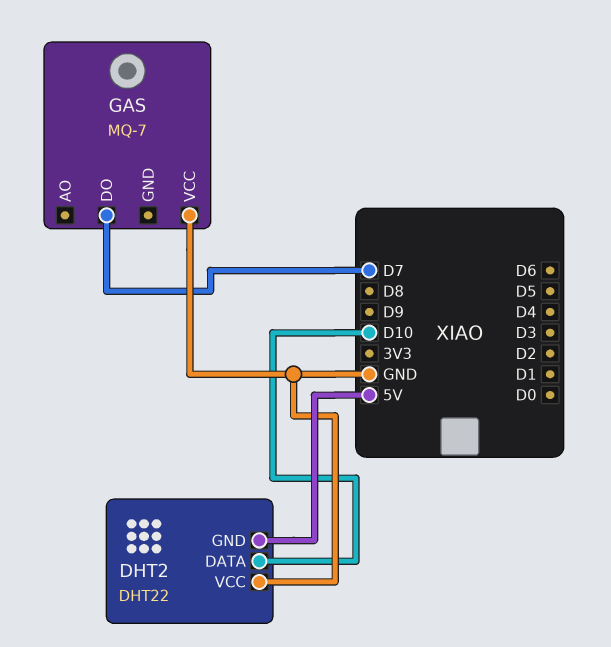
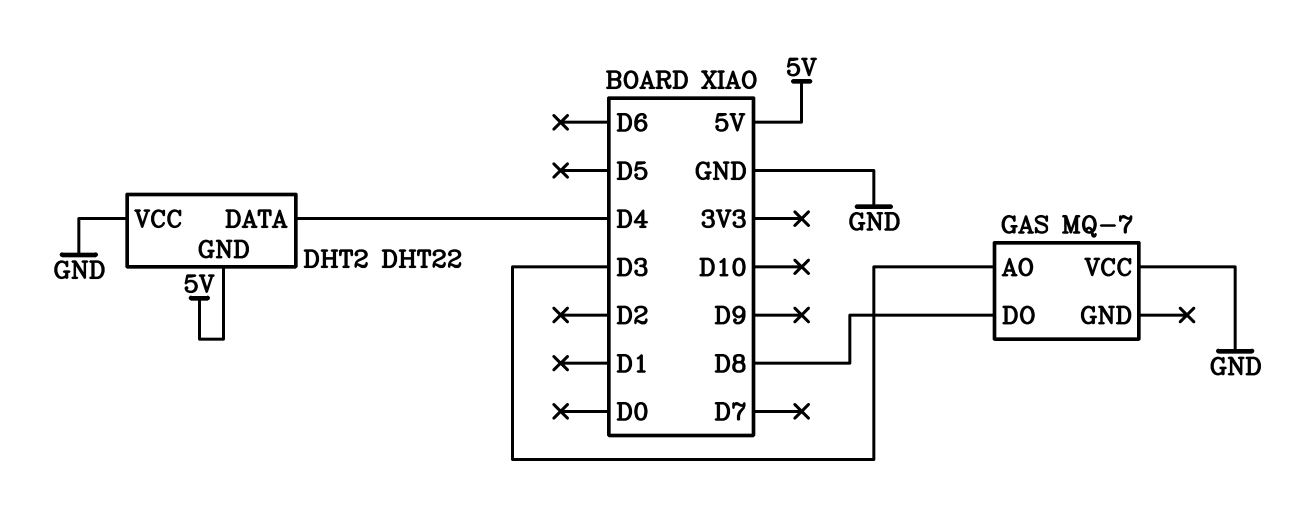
DHT2 pin DATA: D10 -> D4
GAS pin AO: none -> D3
GAS pin DO: D7 -> D8

